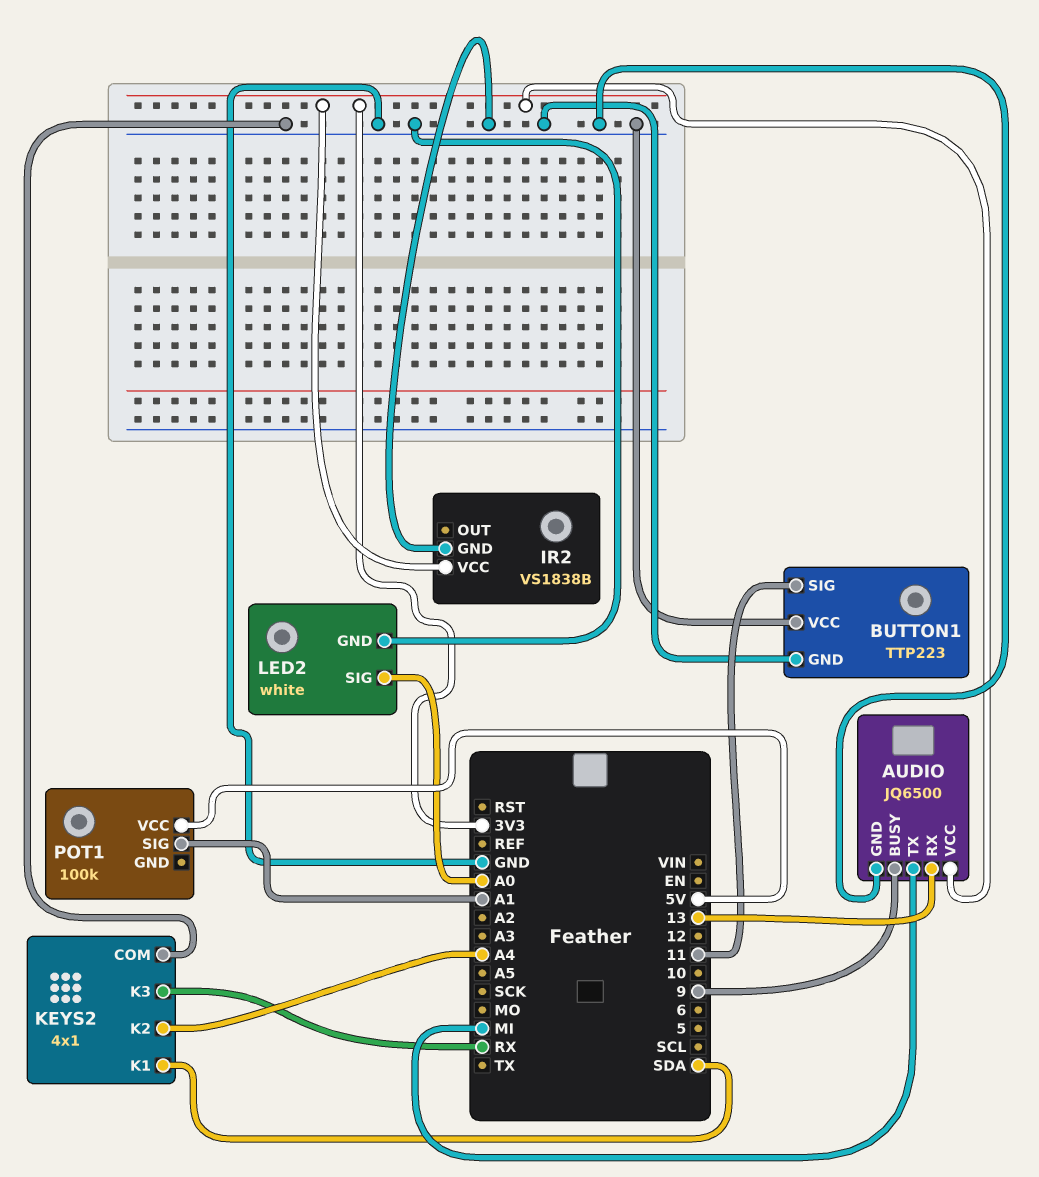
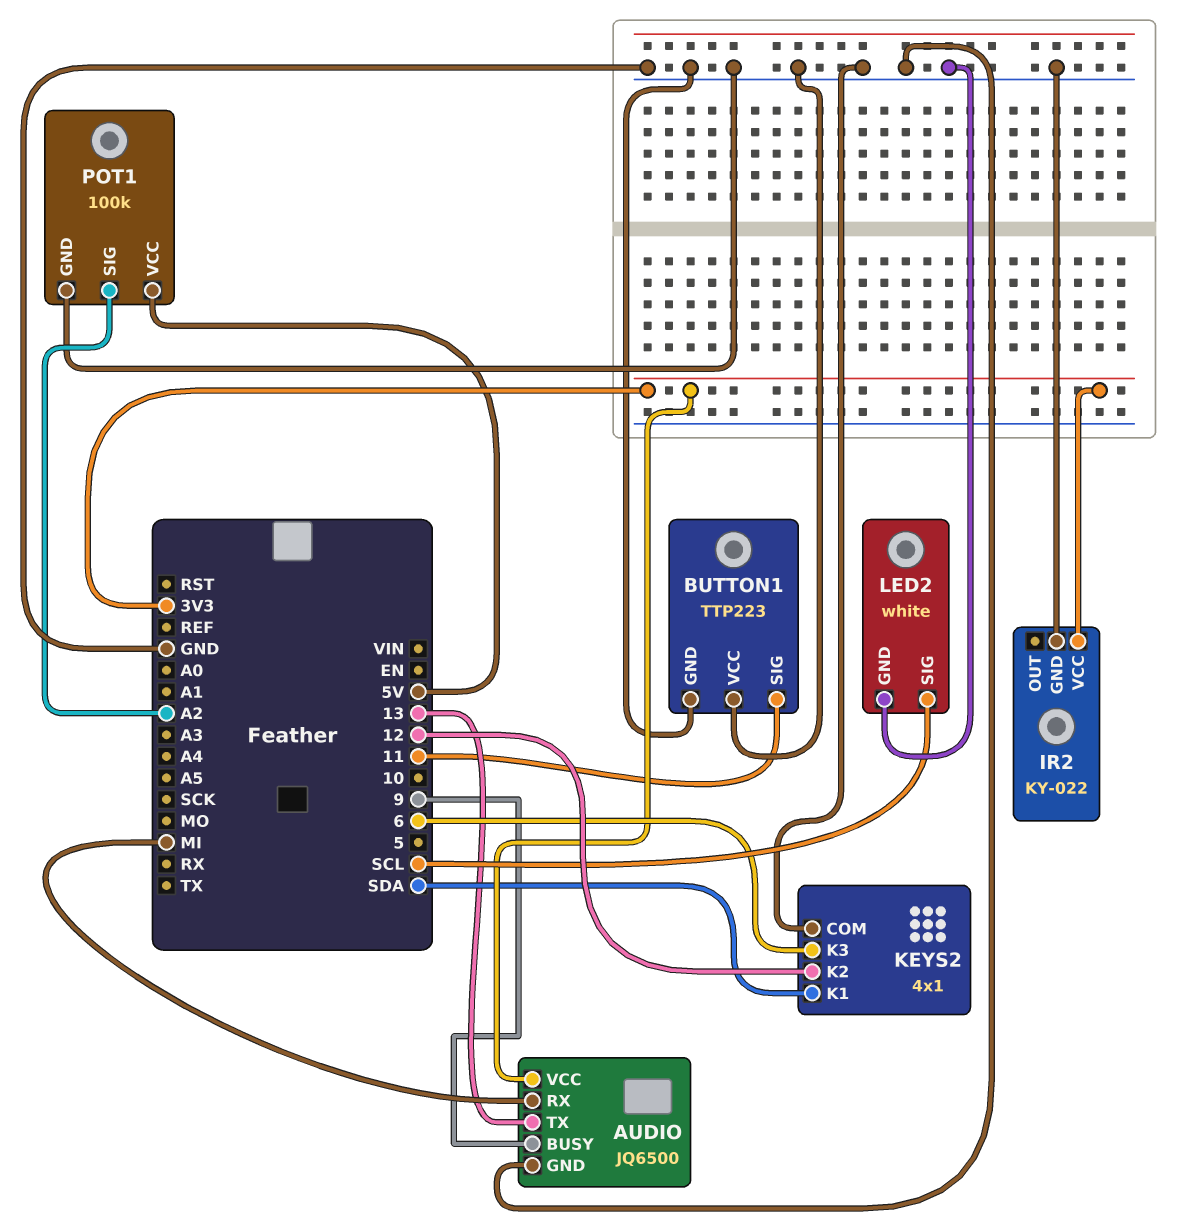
AUDIO pin RX: 13 -> MI
AUDIO pin TX: MI -> 13
IR2: VS1838B -> KY-022
KEYS2 pin K2: A4 -> 12
KEYS2 pin K3: RX -> 6
LED2 pin SIG: A0 -> SCL
POT1 pin GND: none -> GND
POT1 pin SIG: A1 -> A2

